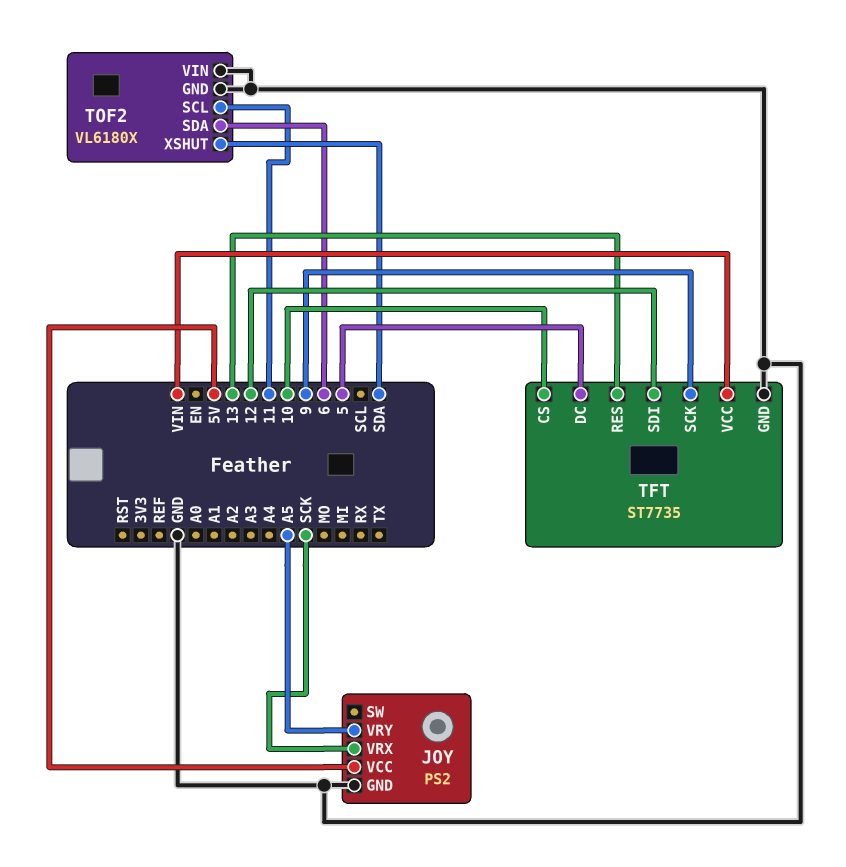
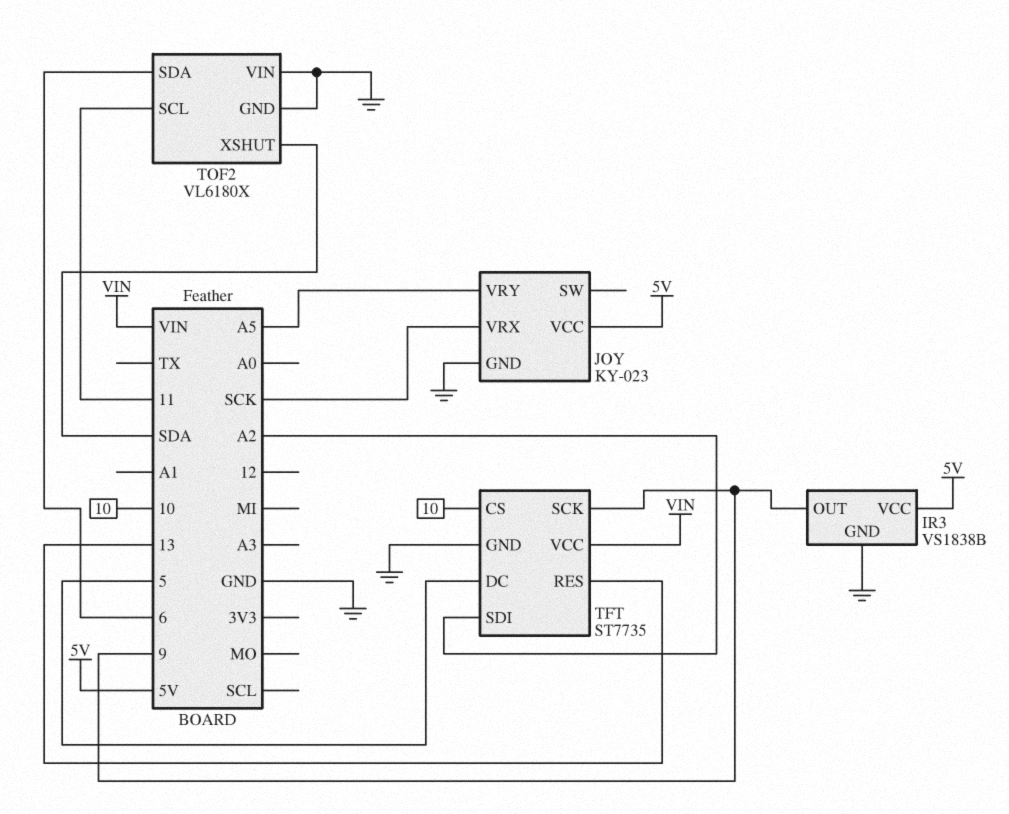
IR3: none -> VS1838B
IR3 pin GND: none -> GND
IR3 pin OUT: none -> 9
IR3 pin VCC: none -> 5V
JOY: PS2 -> KY-023
TFT pin SDI: 12 -> A2

